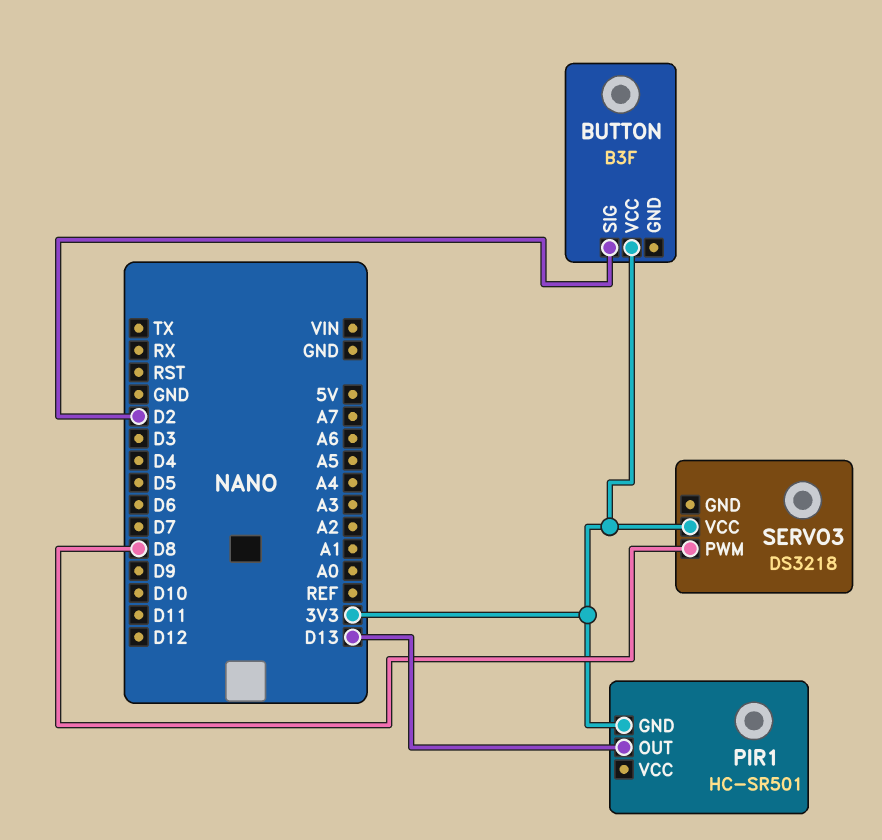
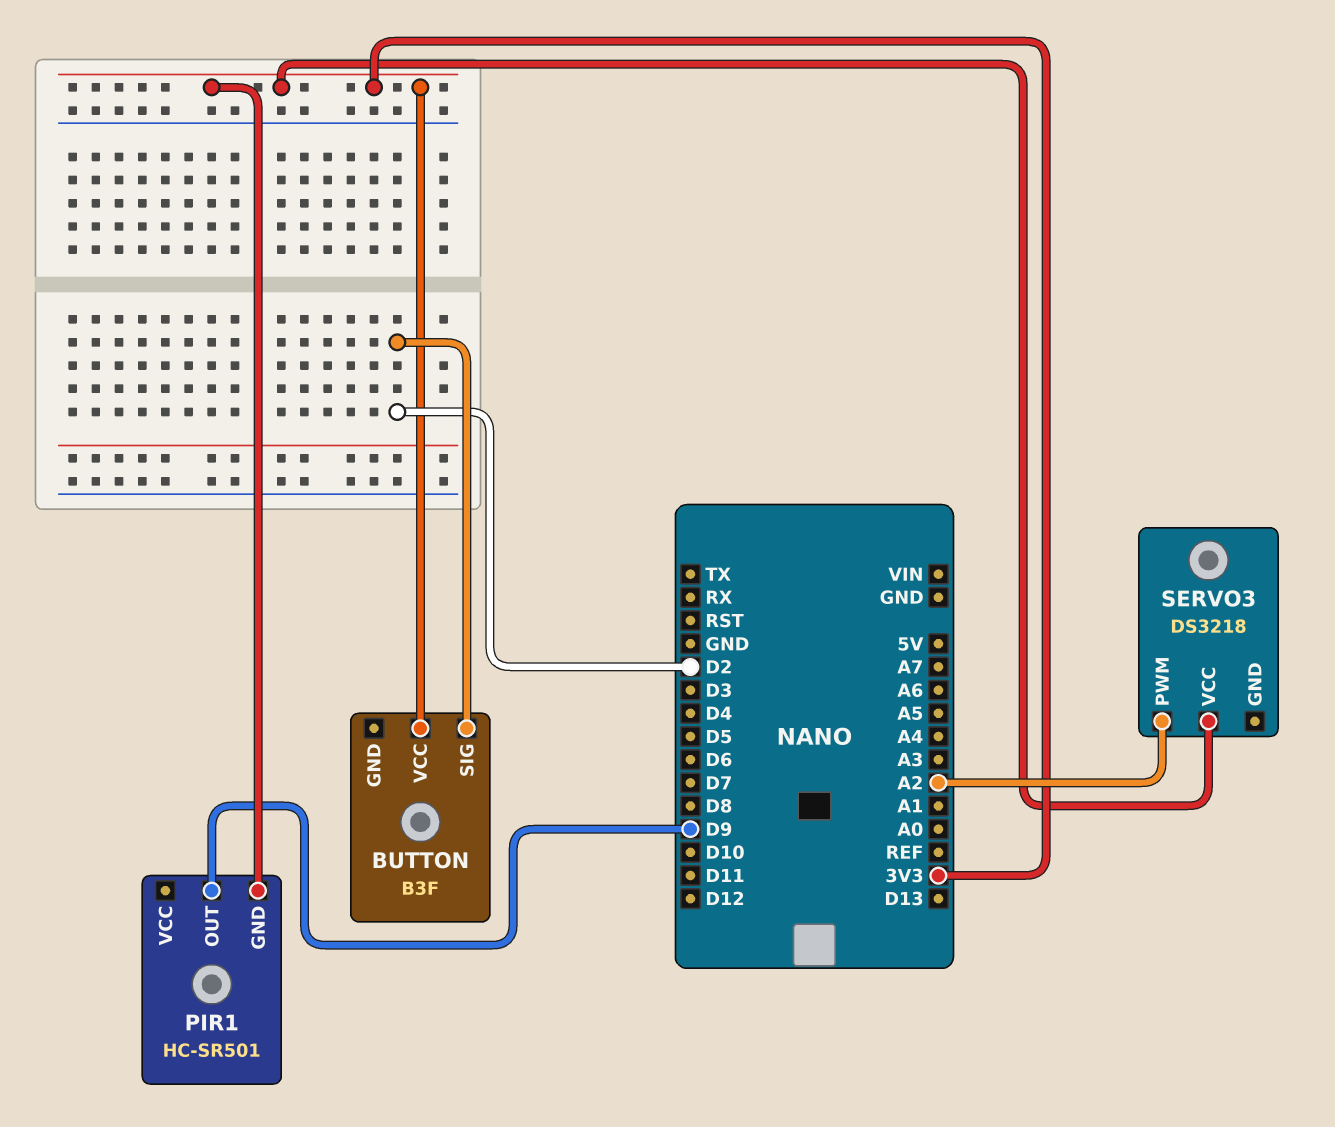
PIR1 pin OUT: D13 -> D9
SERVO3 pin PWM: D8 -> A2

